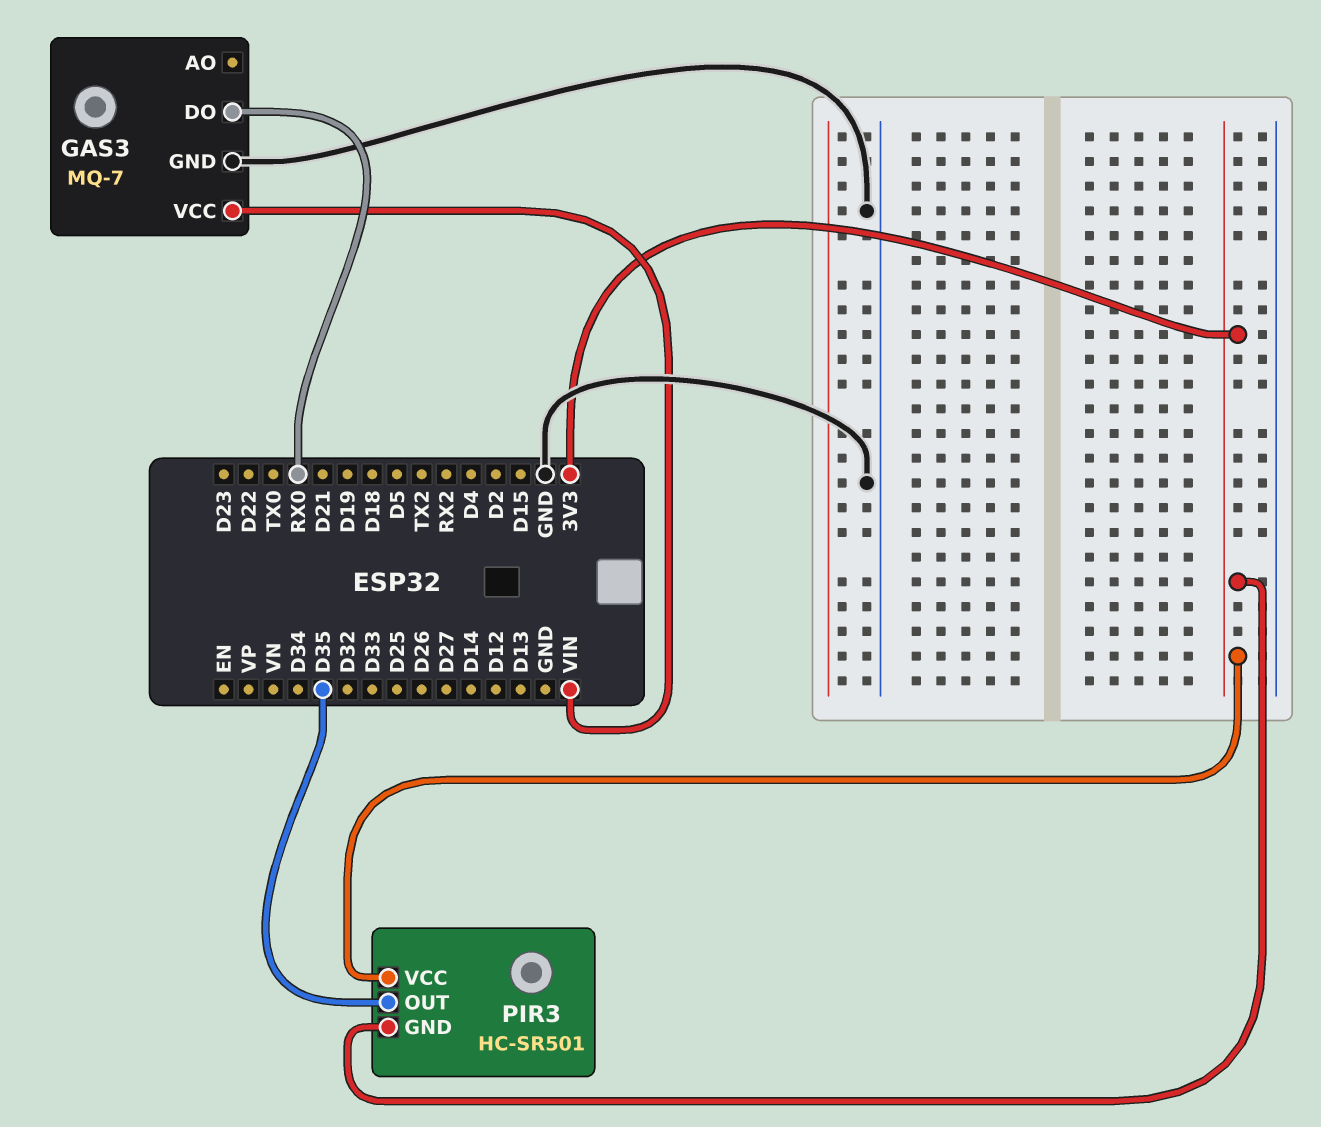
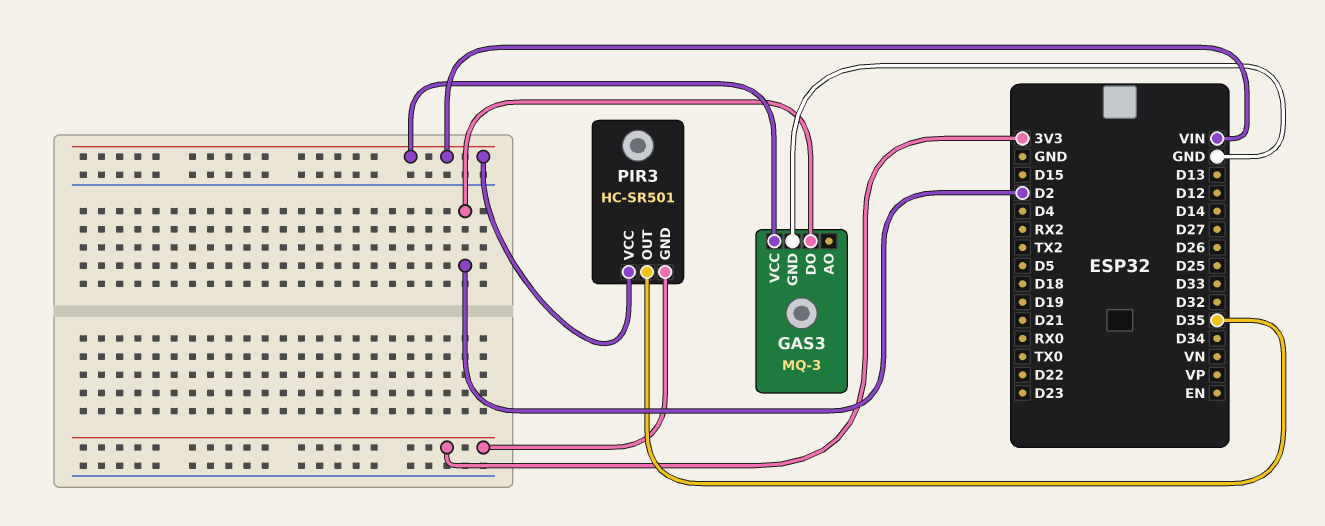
GAS3: MQ-7 -> MQ-3
GAS3 pin DO: RX0 -> D2
PIR3 pin VCC: 3V3 -> VIN

